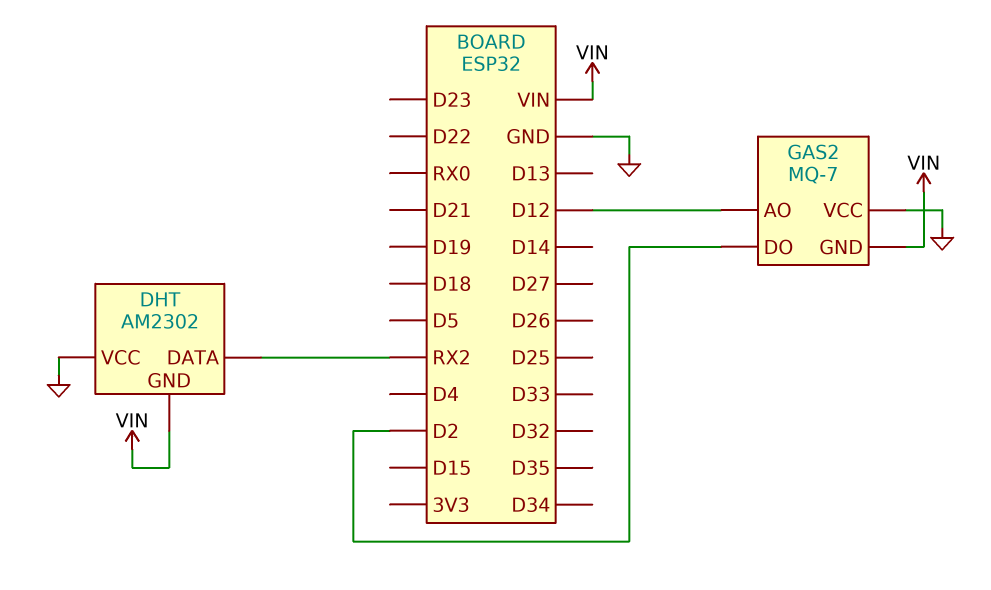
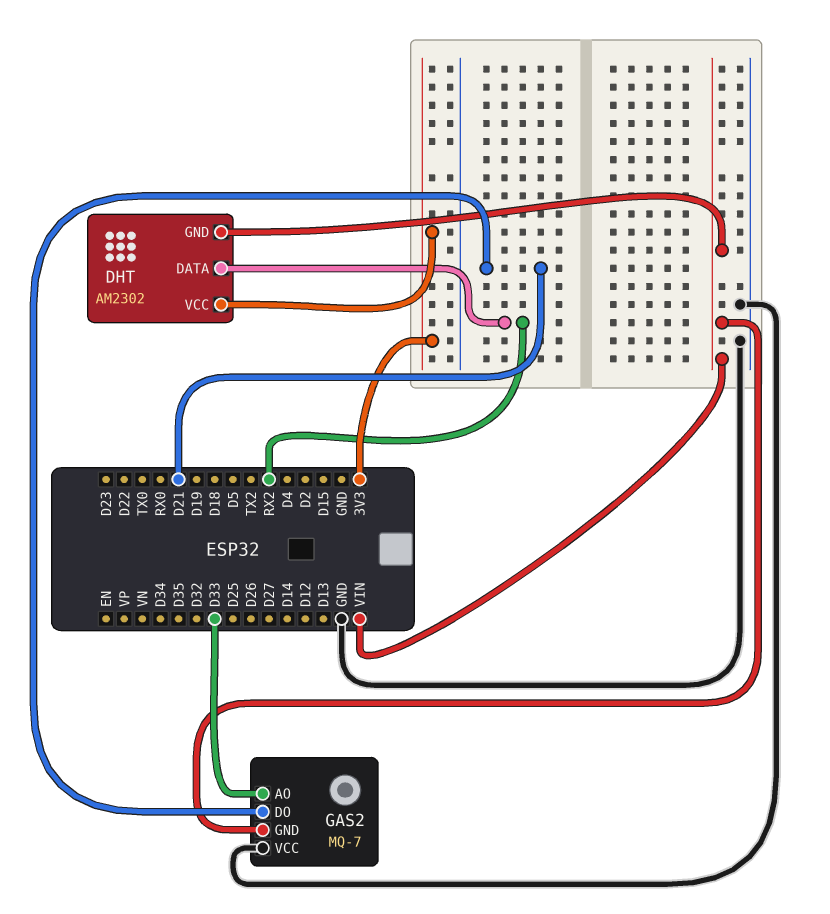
DHT pin VCC: GND -> 3V3
GAS2 pin AO: D12 -> D33
GAS2 pin DO: D2 -> D21

